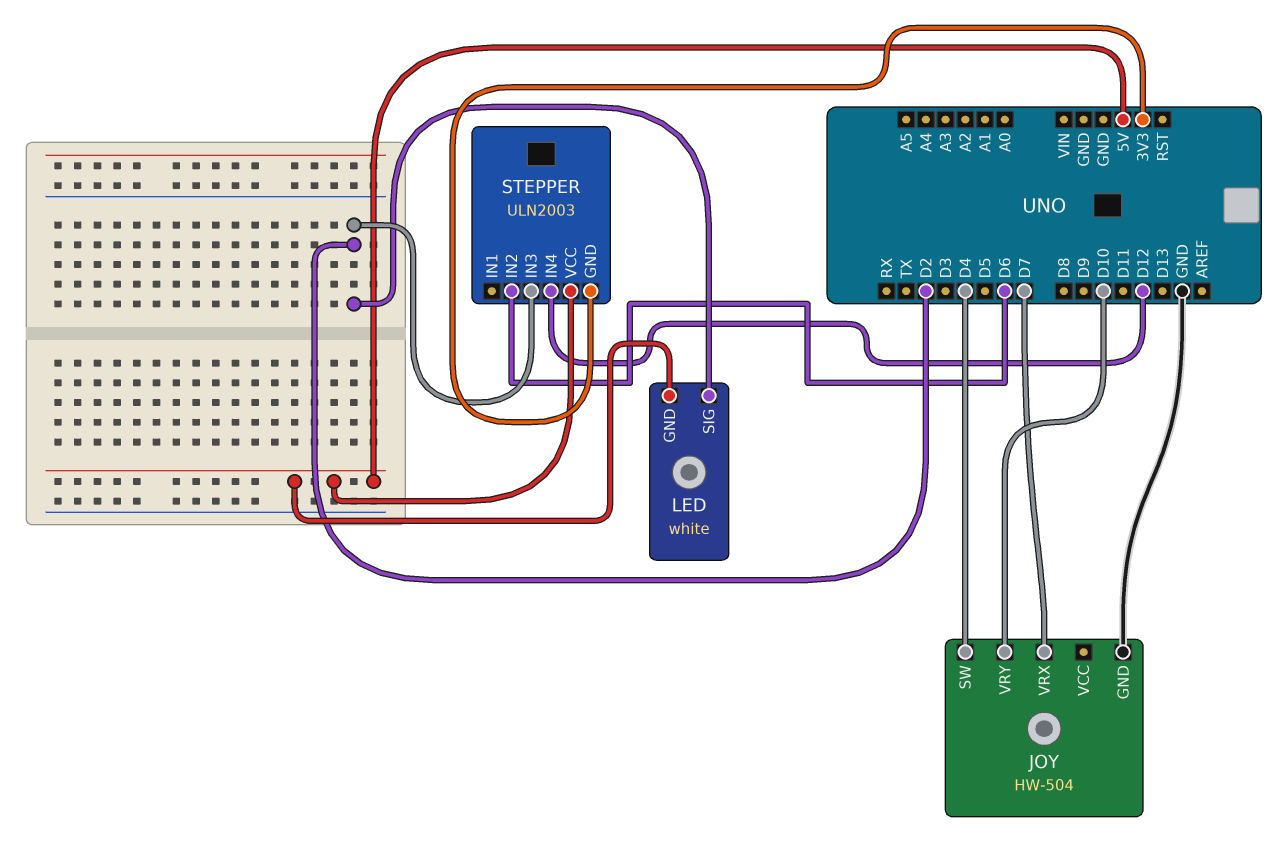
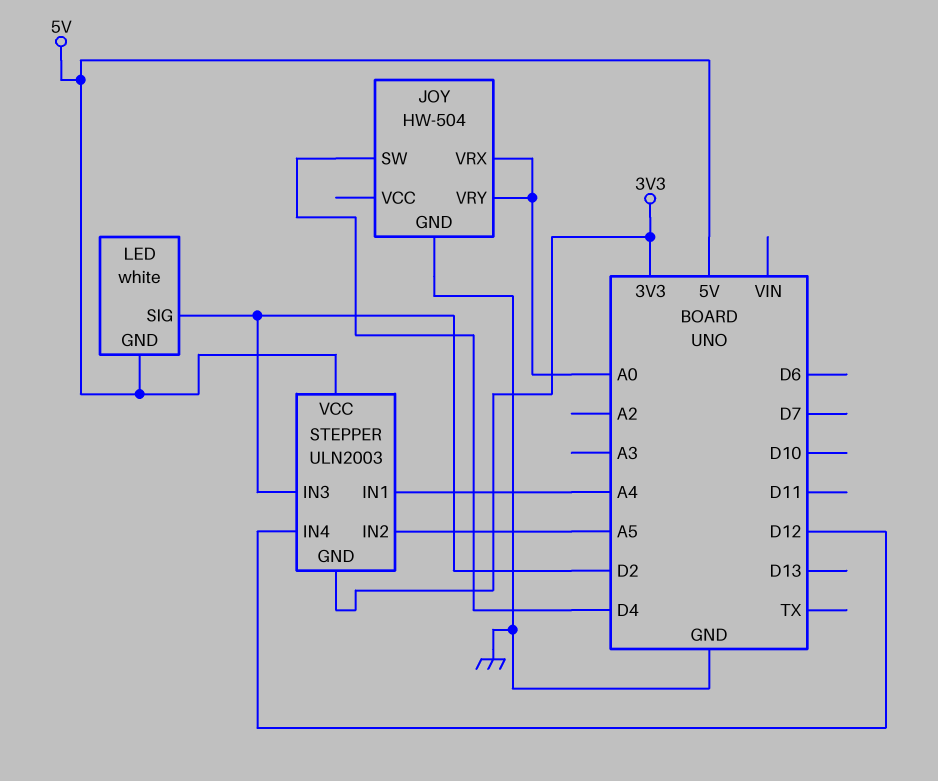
JOY pin VRX: D7 -> A0
JOY pin VRY: D10 -> A0
STEPPER pin IN1: none -> A4
STEPPER pin IN2: D6 -> A5

